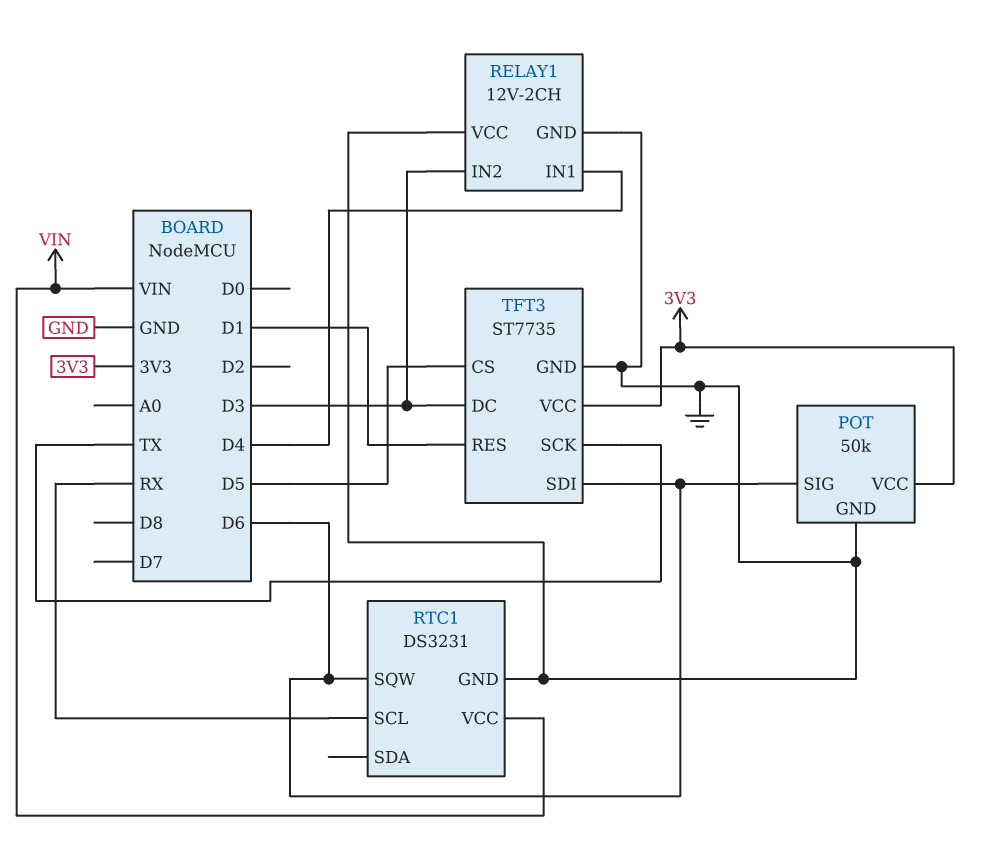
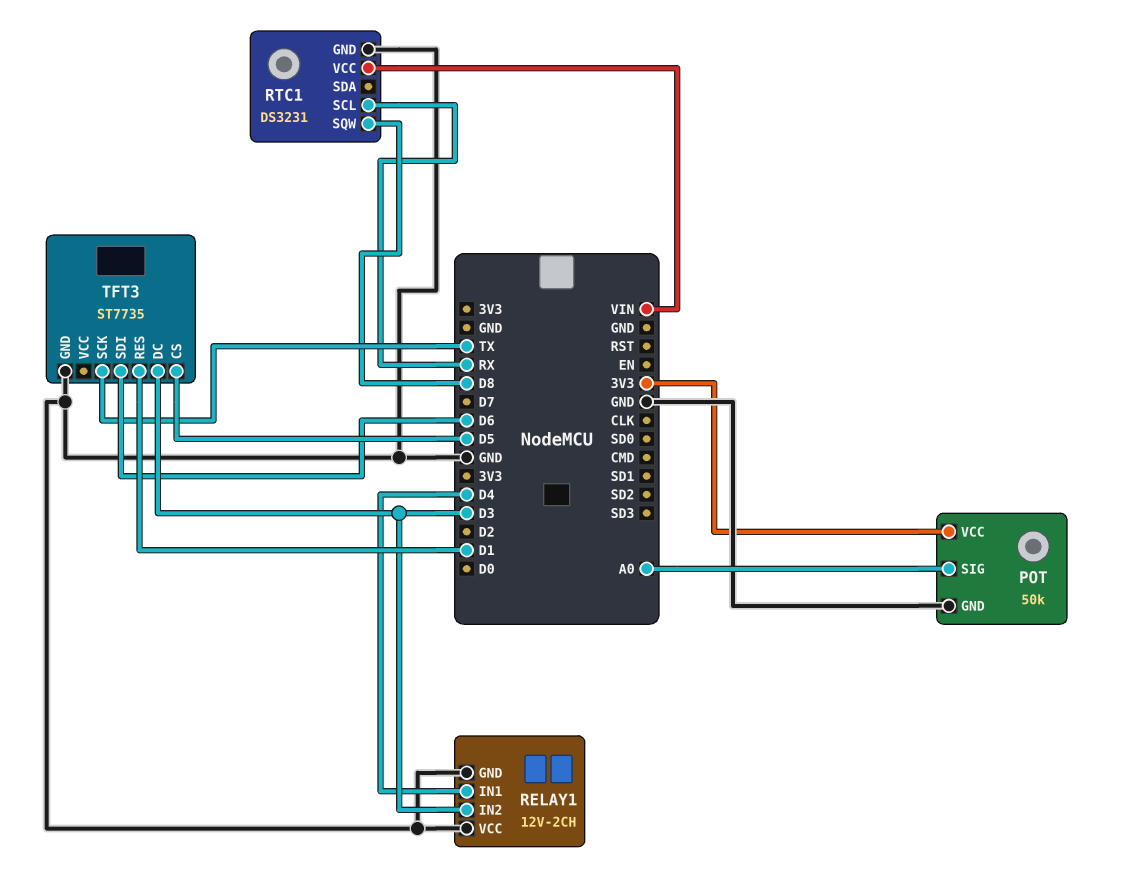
POT pin SIG: D6 -> A0
RTC1 pin SQW: D6 -> D8
TFT3 pin VCC: 3V3 -> none

